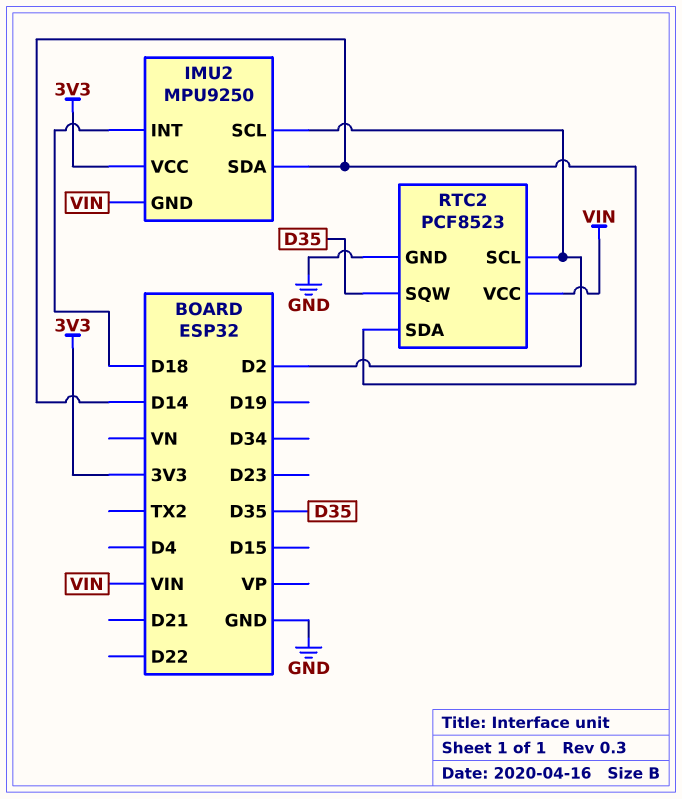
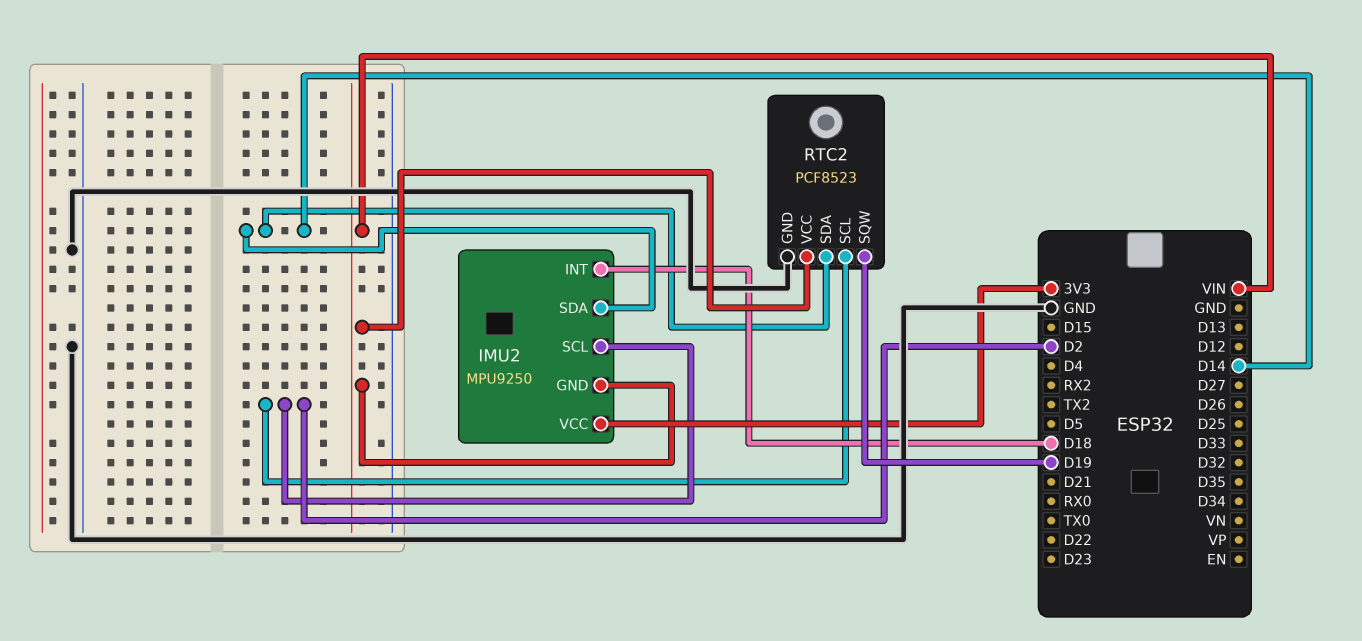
RTC2 pin SQW: D35 -> D19

